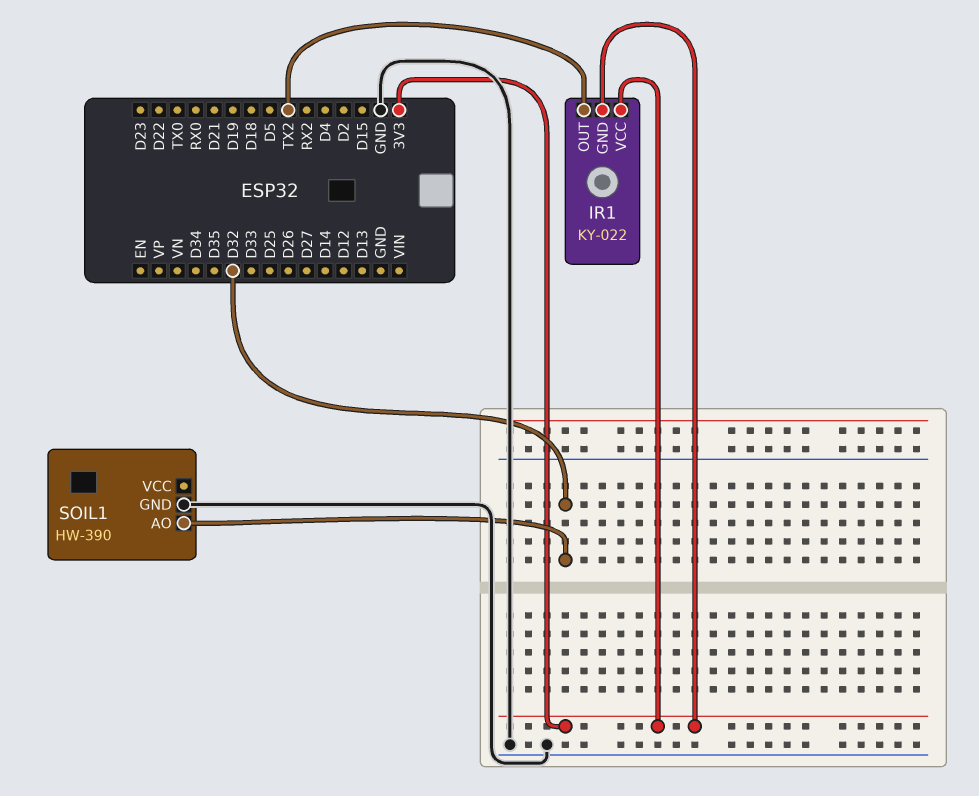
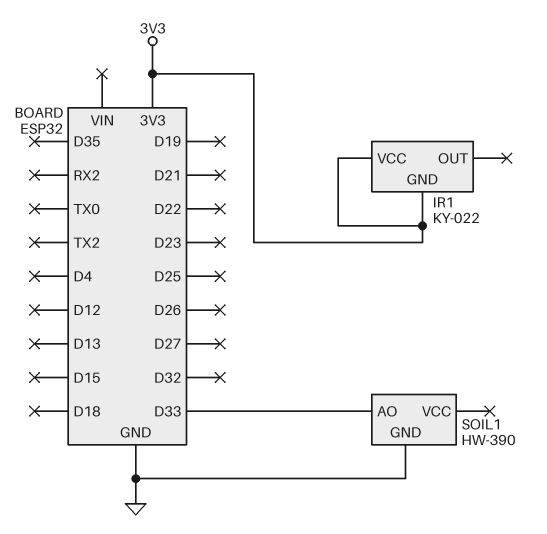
IR1 pin OUT: TX2 -> none
SOIL1 pin AO: D32 -> D33

